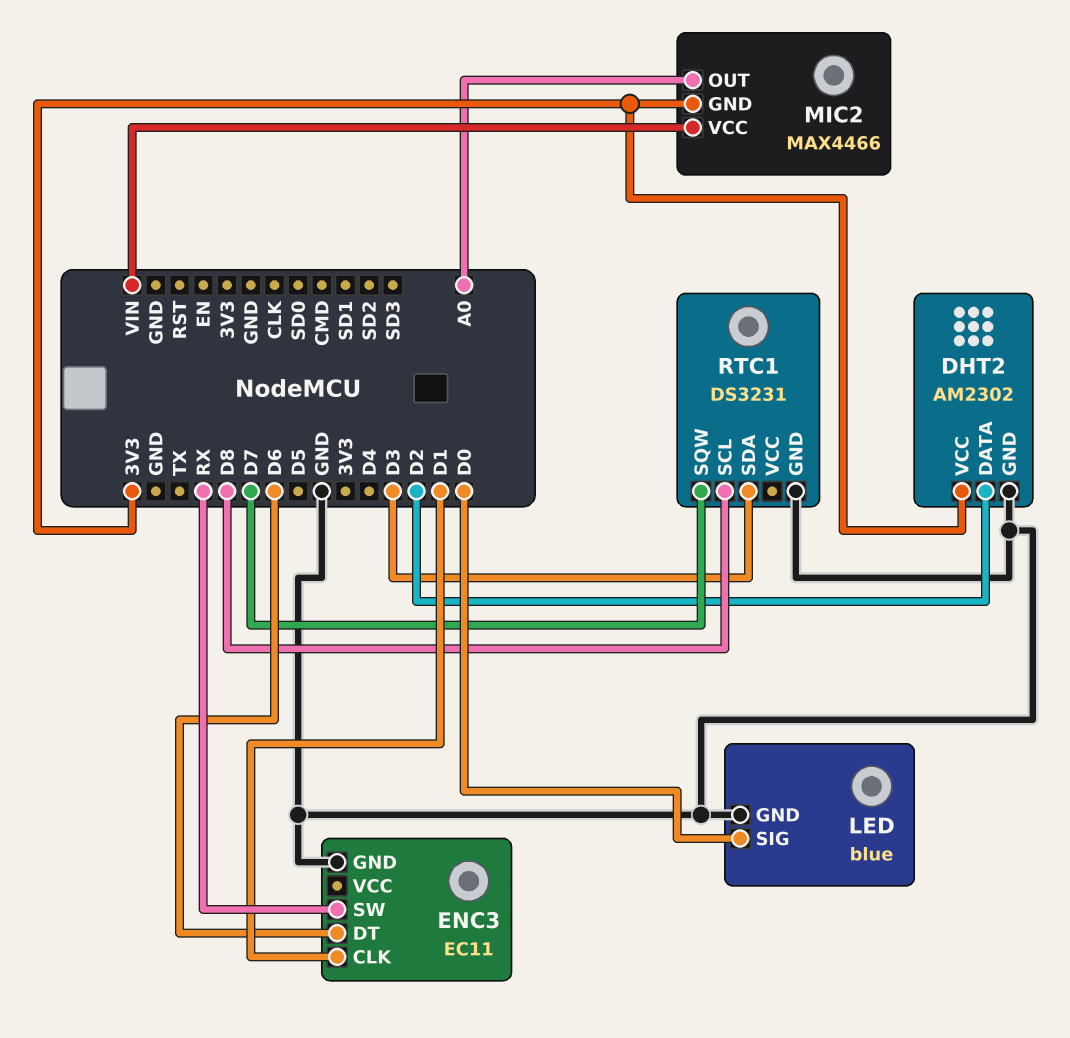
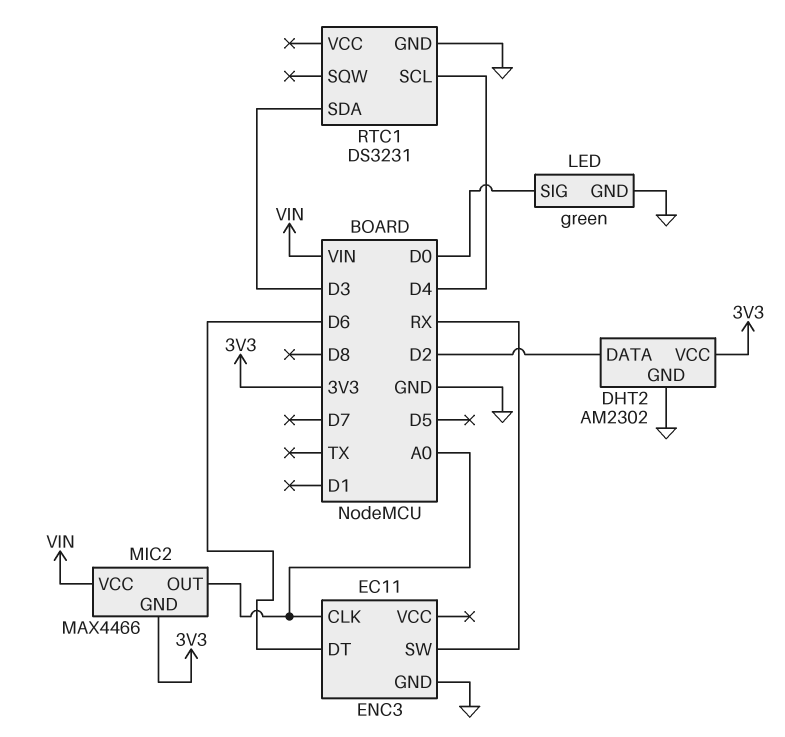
ENC3 pin CLK: D1 -> A0
LED: blue -> green
RTC1 pin SCL: D8 -> D4
RTC1 pin SQW: D7 -> none

